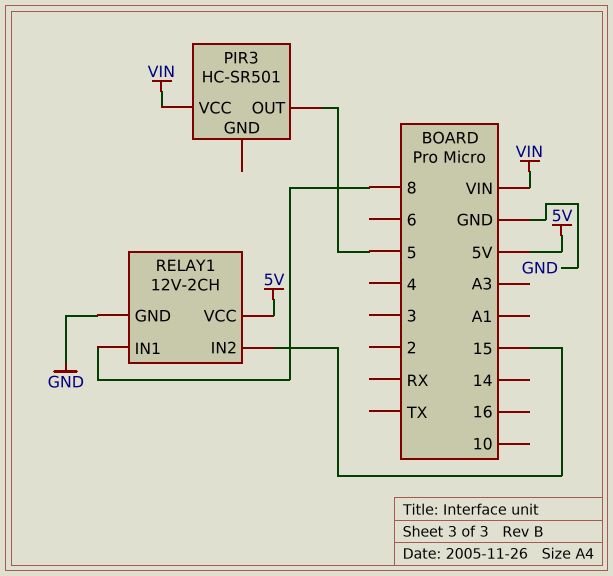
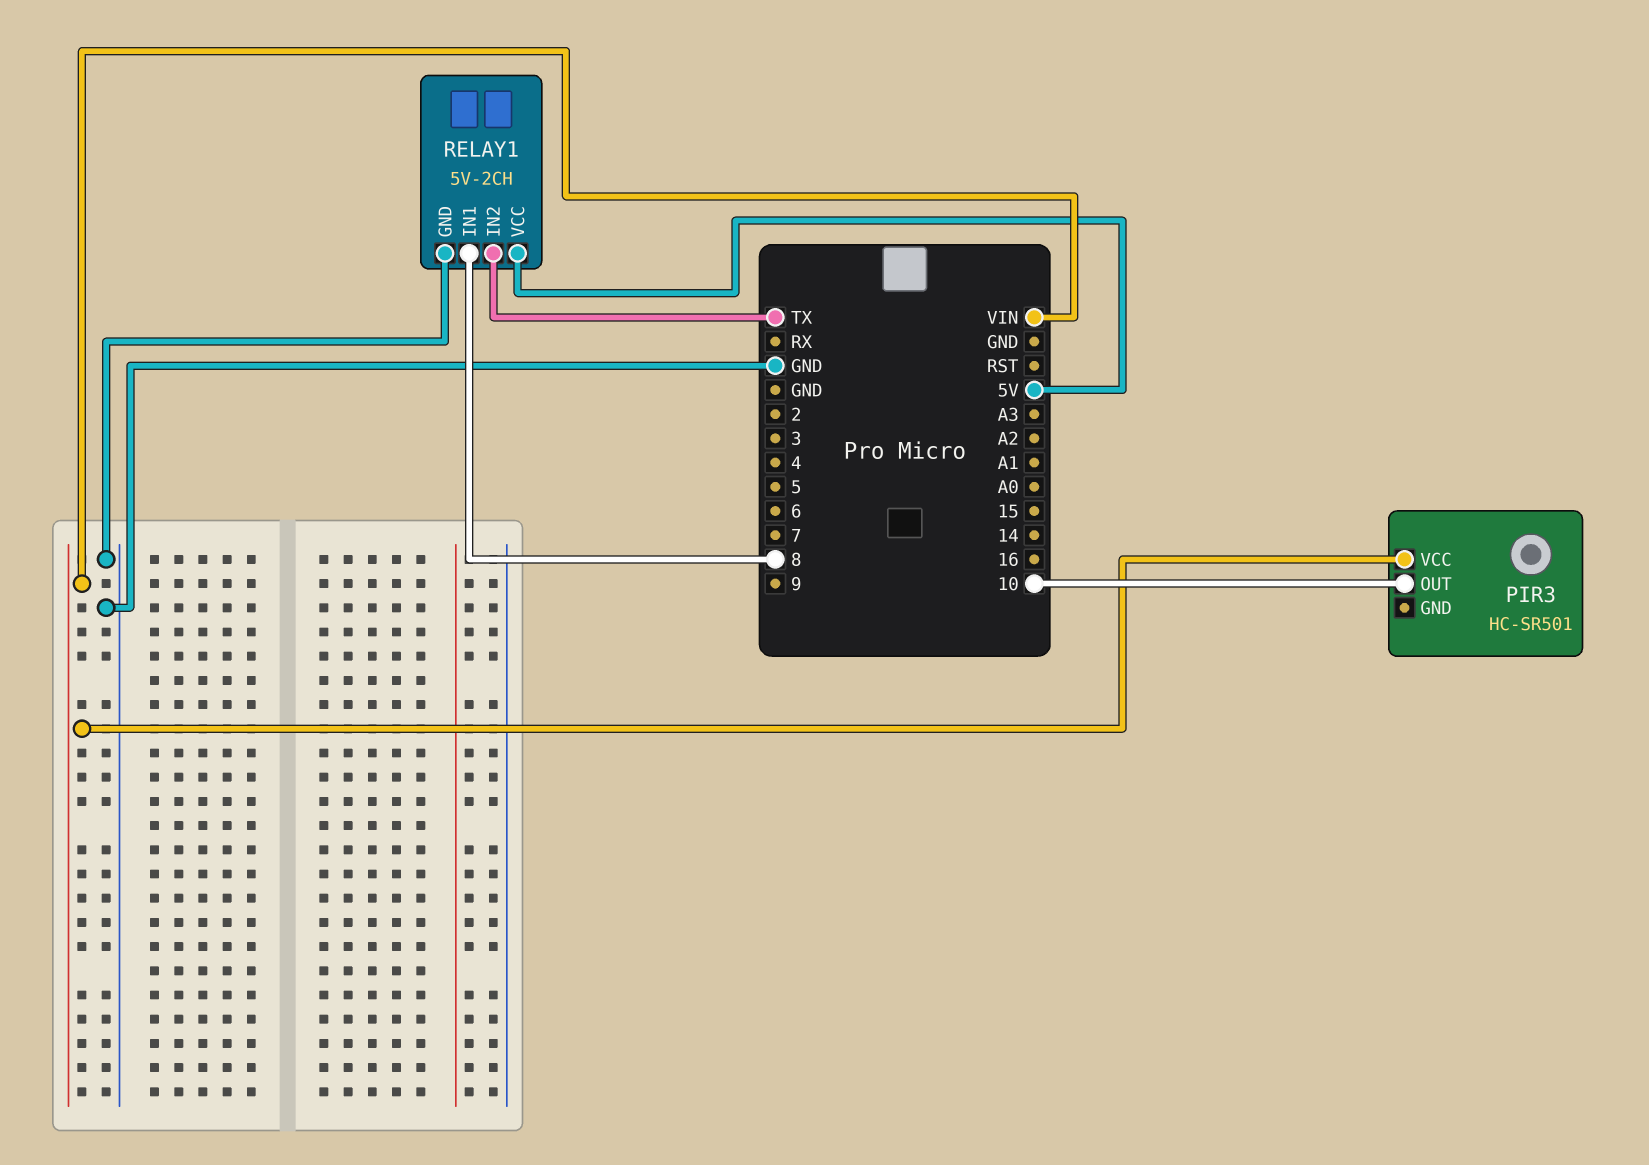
PIR3 pin OUT: 5 -> 10
RELAY1: 12V-2CH -> 5V-2CH
RELAY1 pin IN2: 15 -> TX

